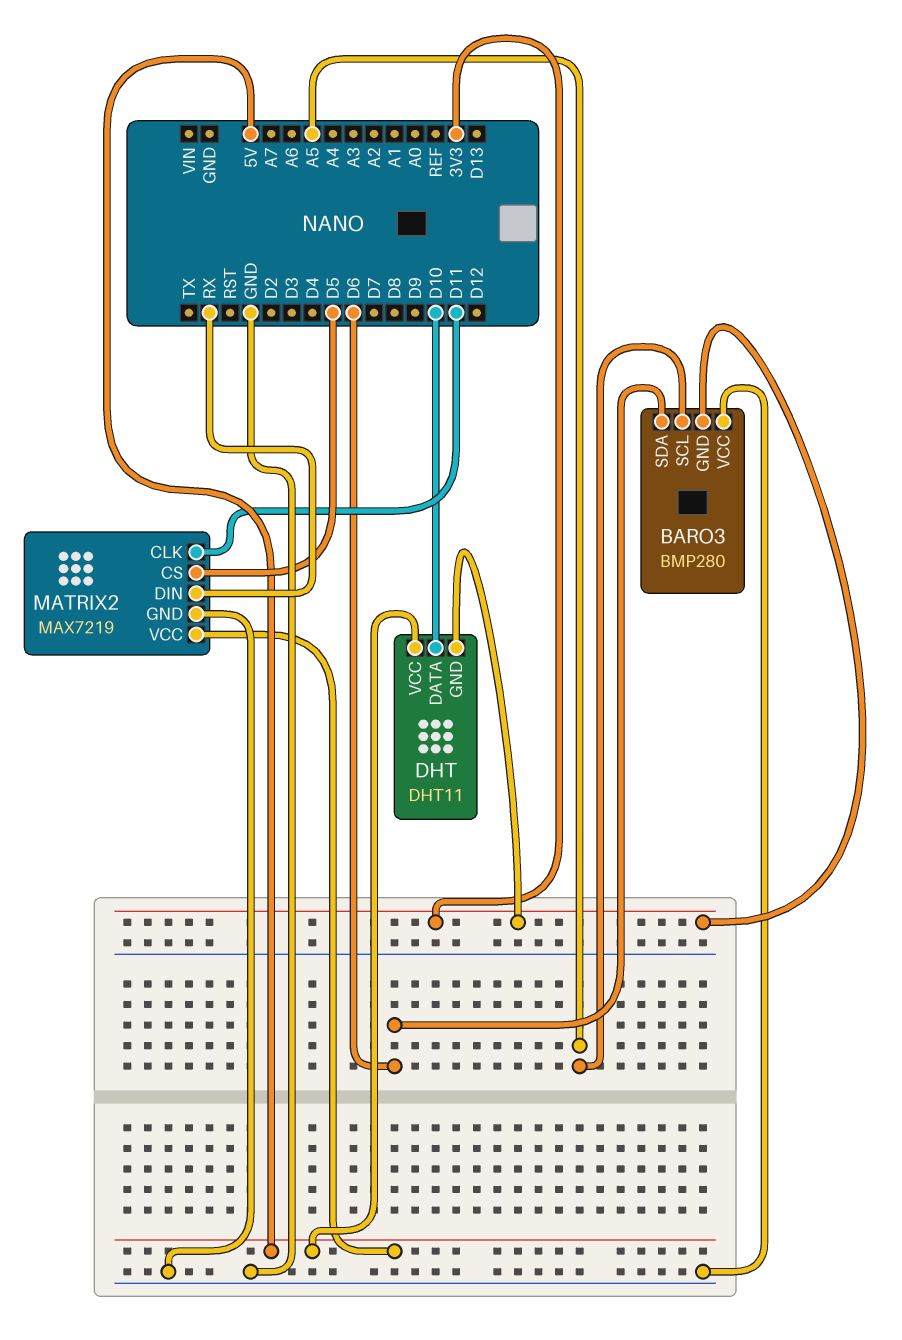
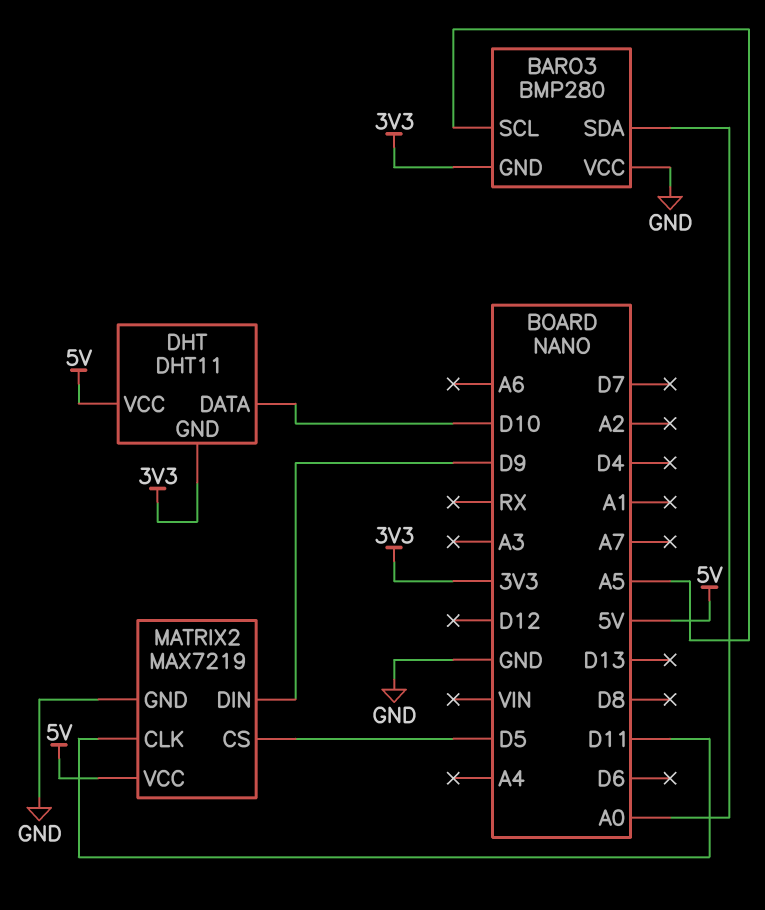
BARO3 pin SDA: D6 -> A0
MATRIX2 pin DIN: RX -> D9

